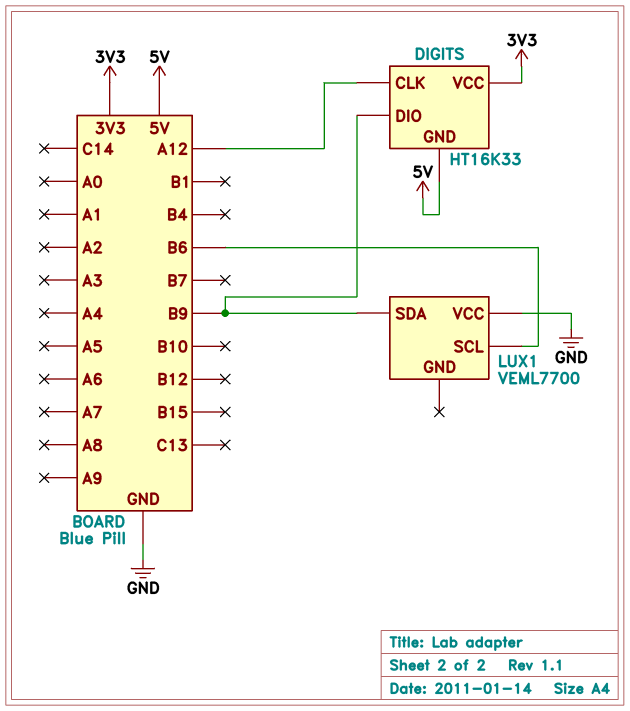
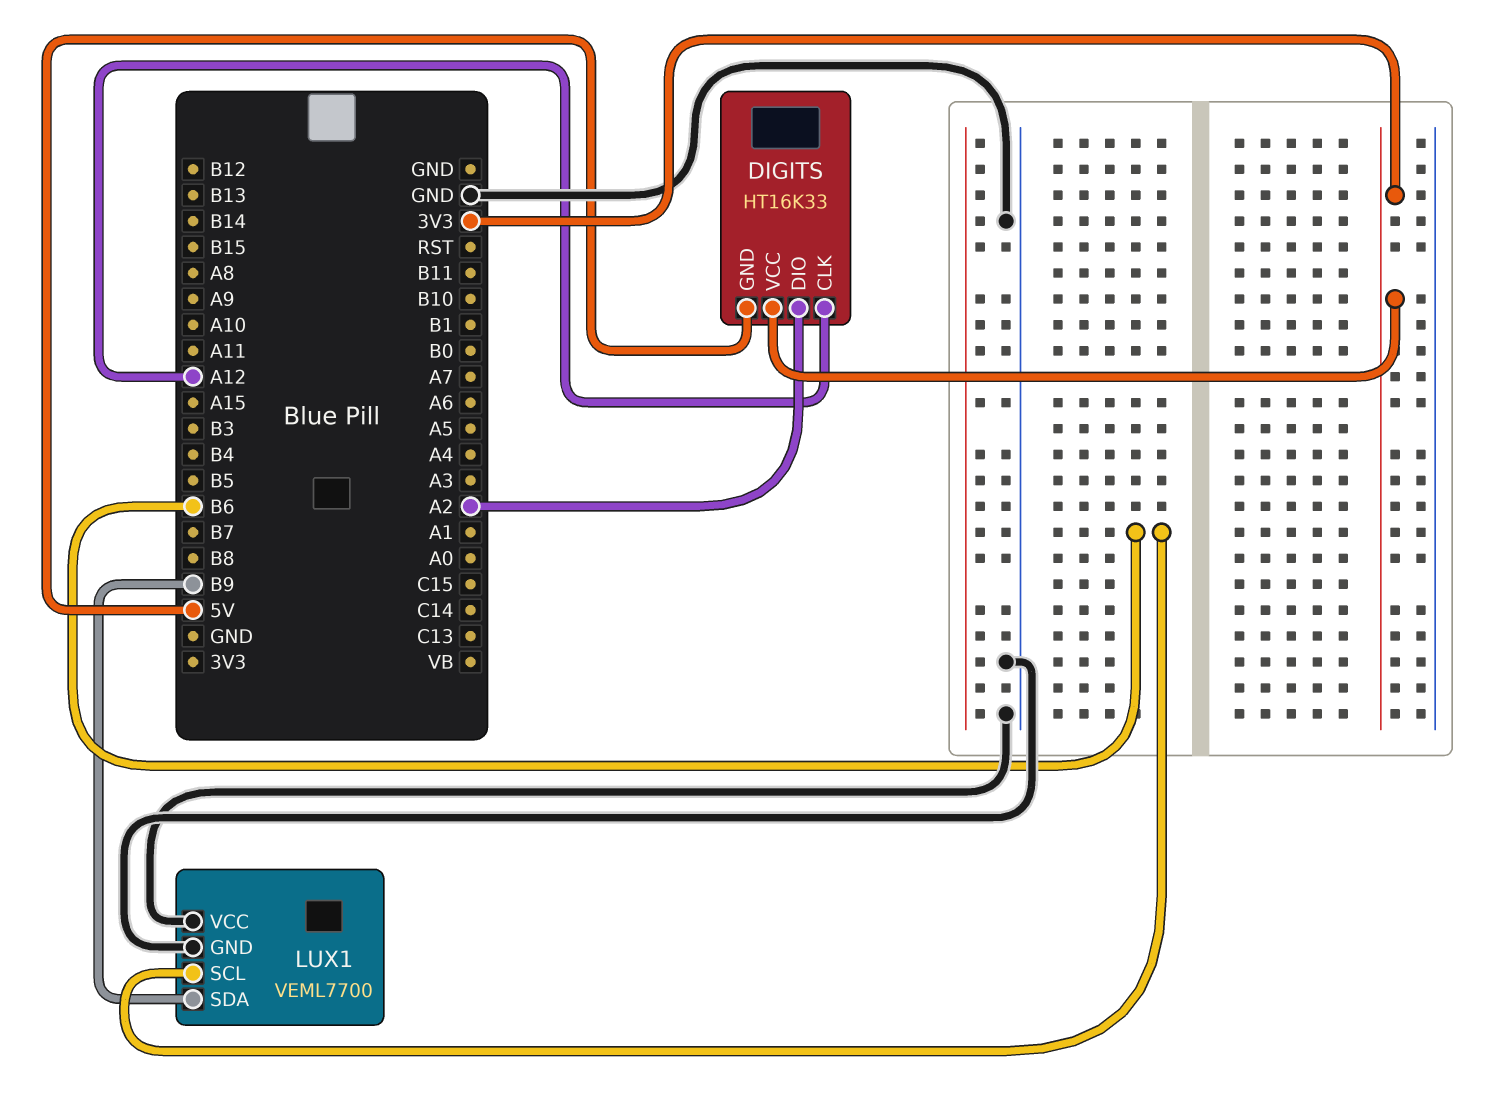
DIGITS pin DIO: B9 -> A2
LUX1 pin GND: none -> GND

